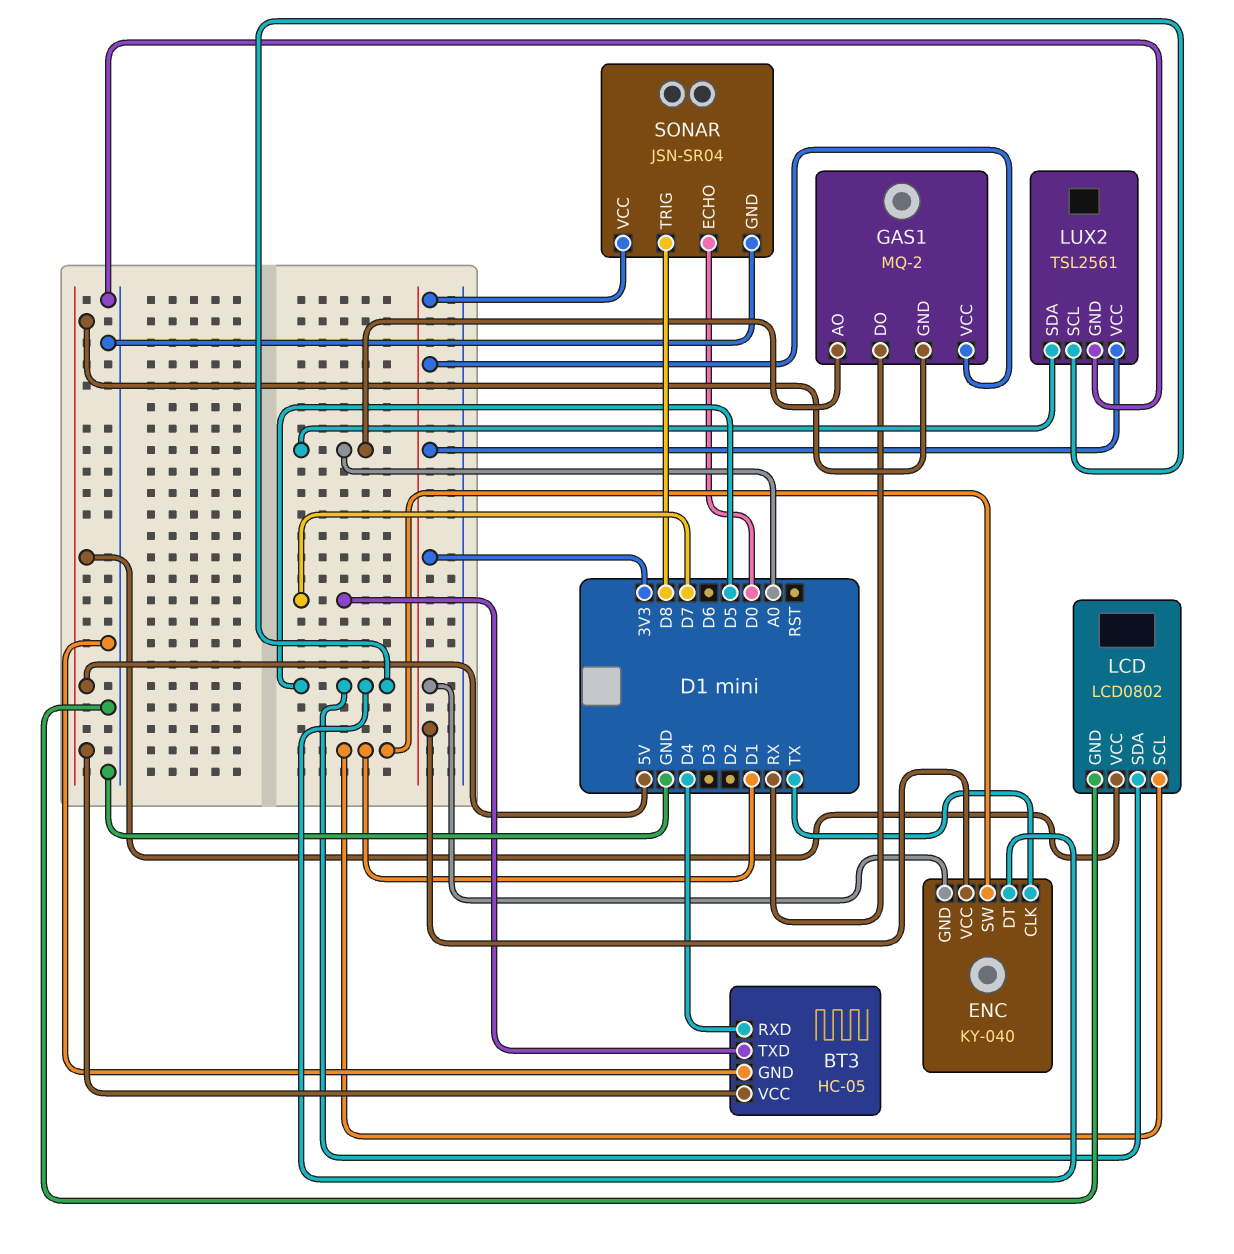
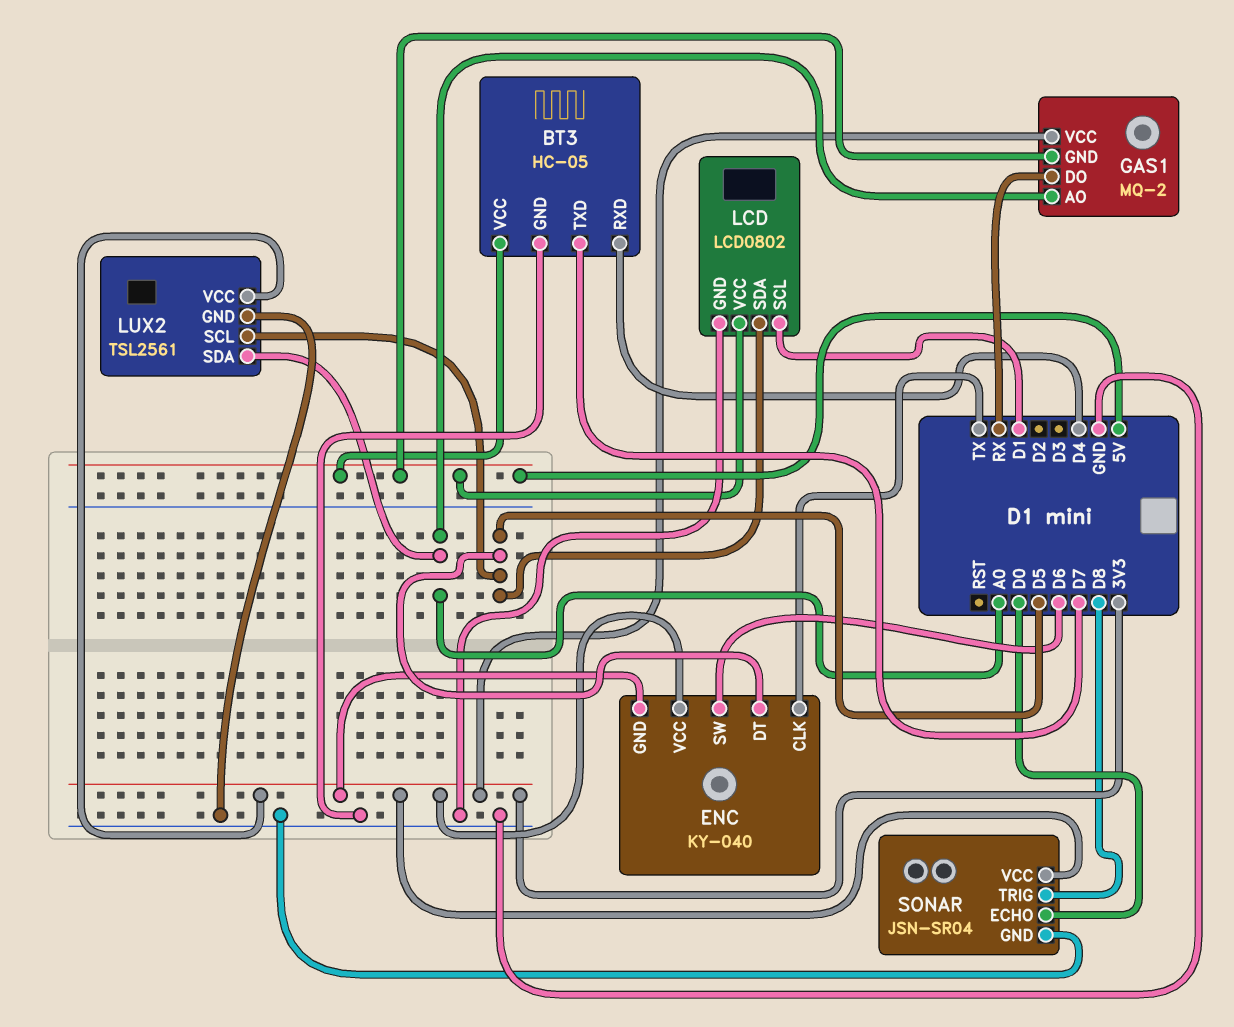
ENC pin SW: D1 -> D6

